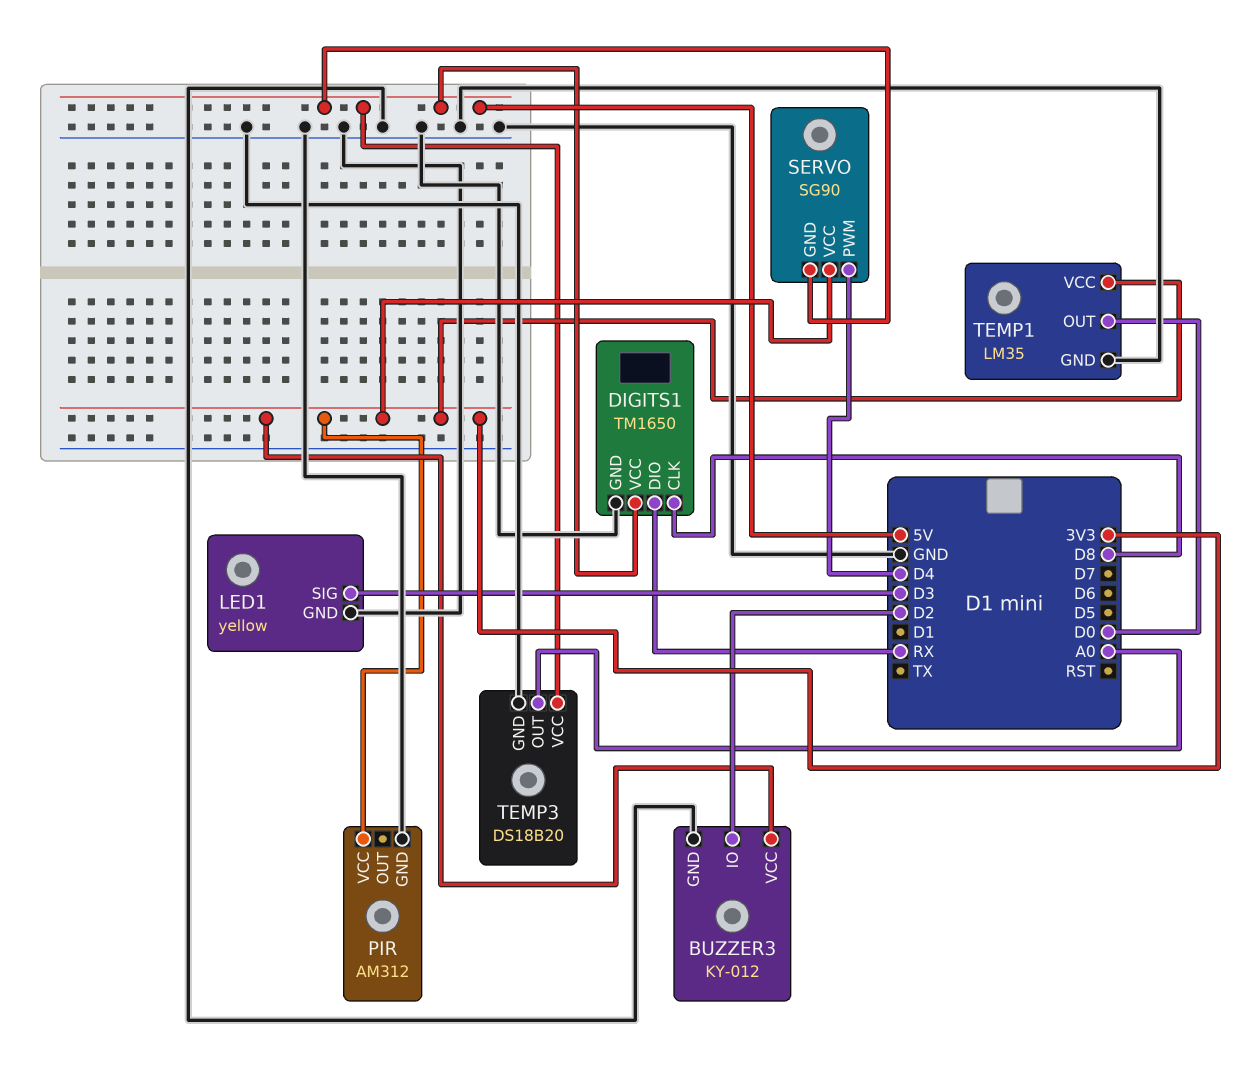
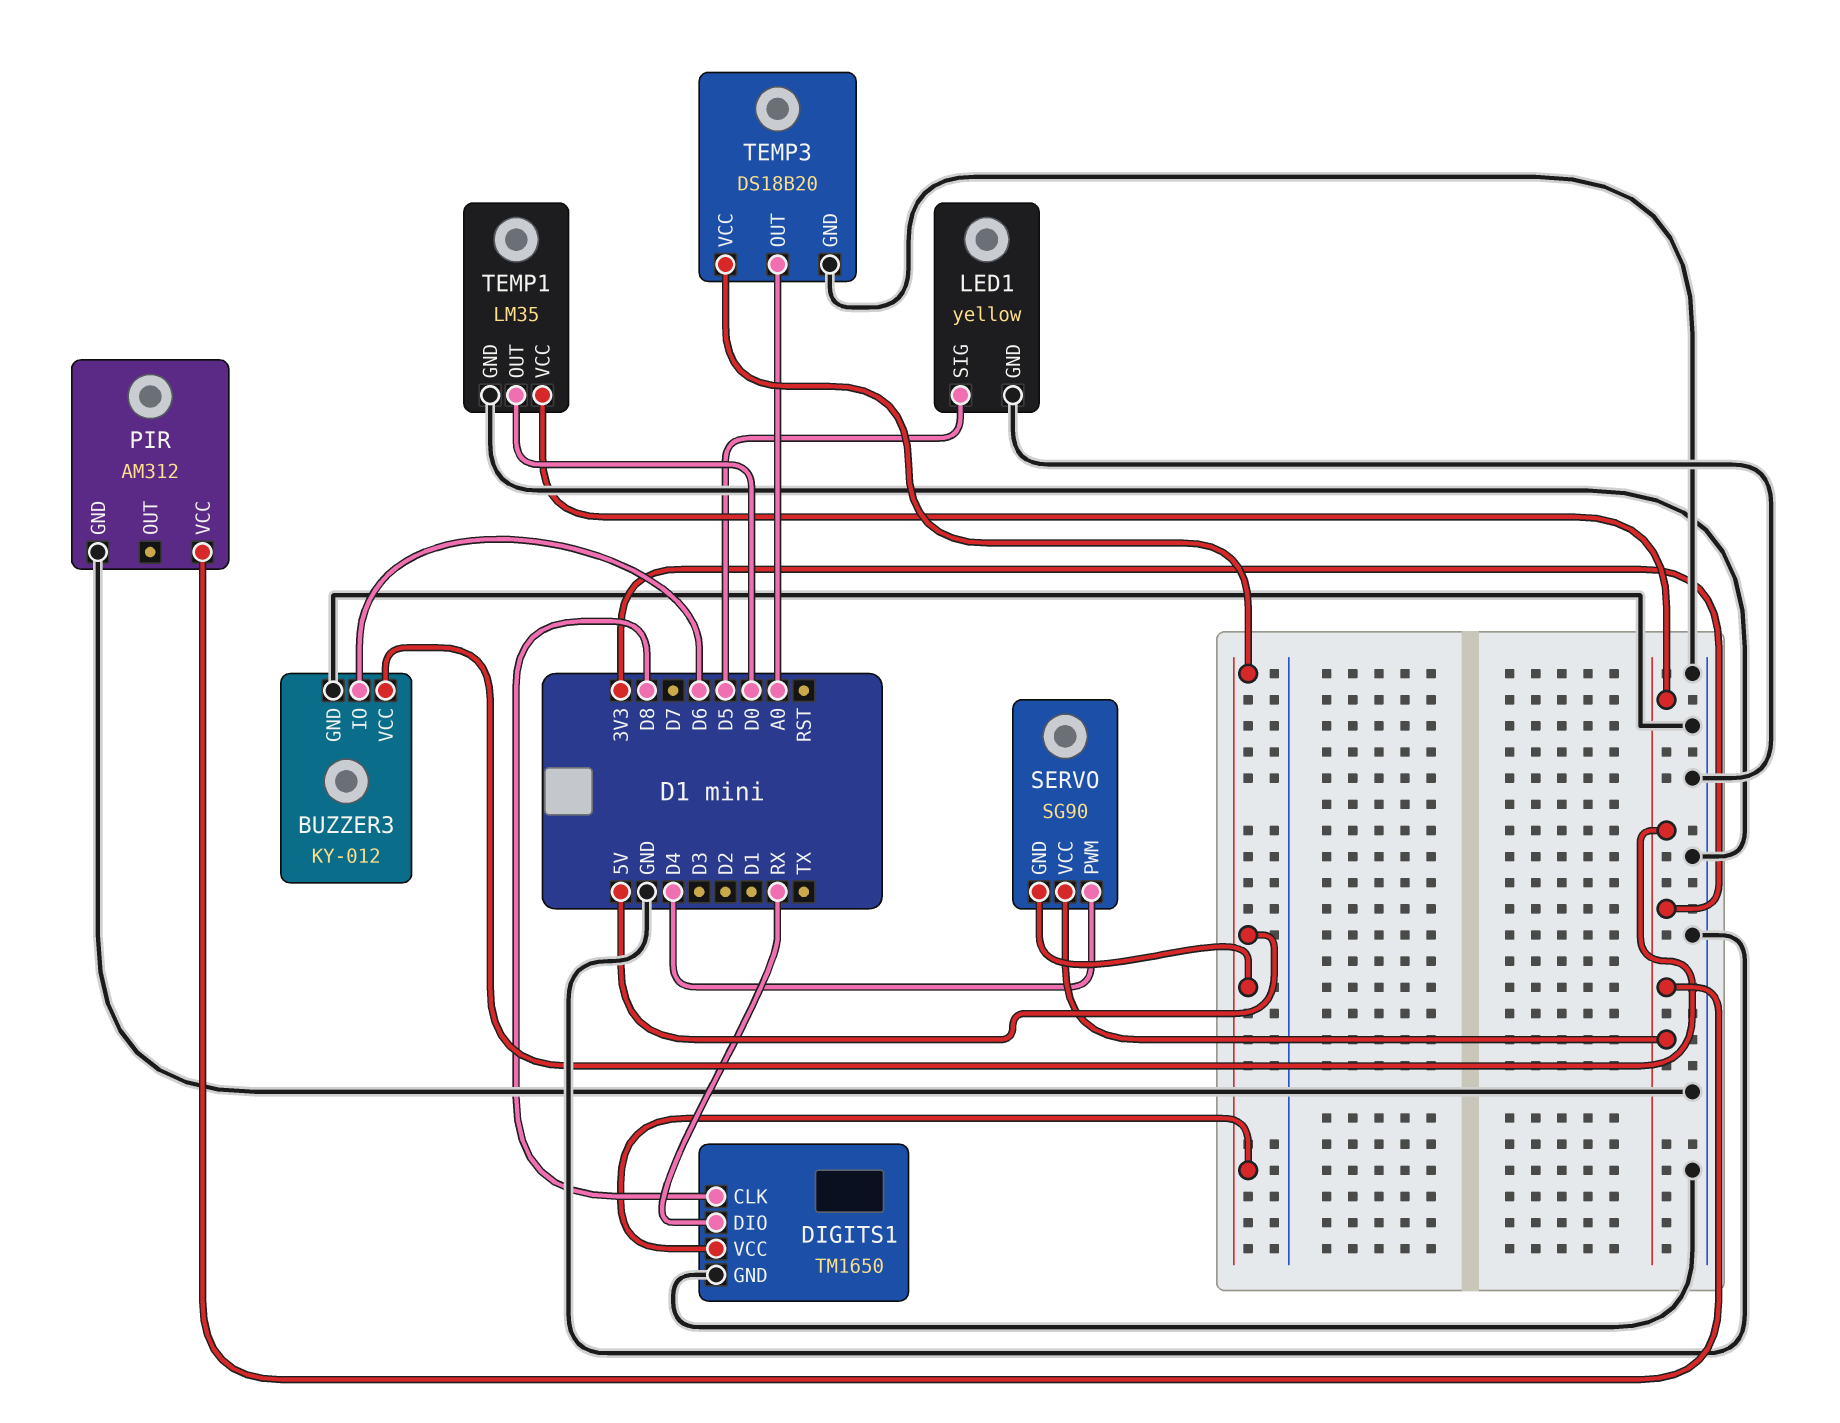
BUZZER3 pin IO: D2 -> D6
LED1 pin SIG: D3 -> D5

